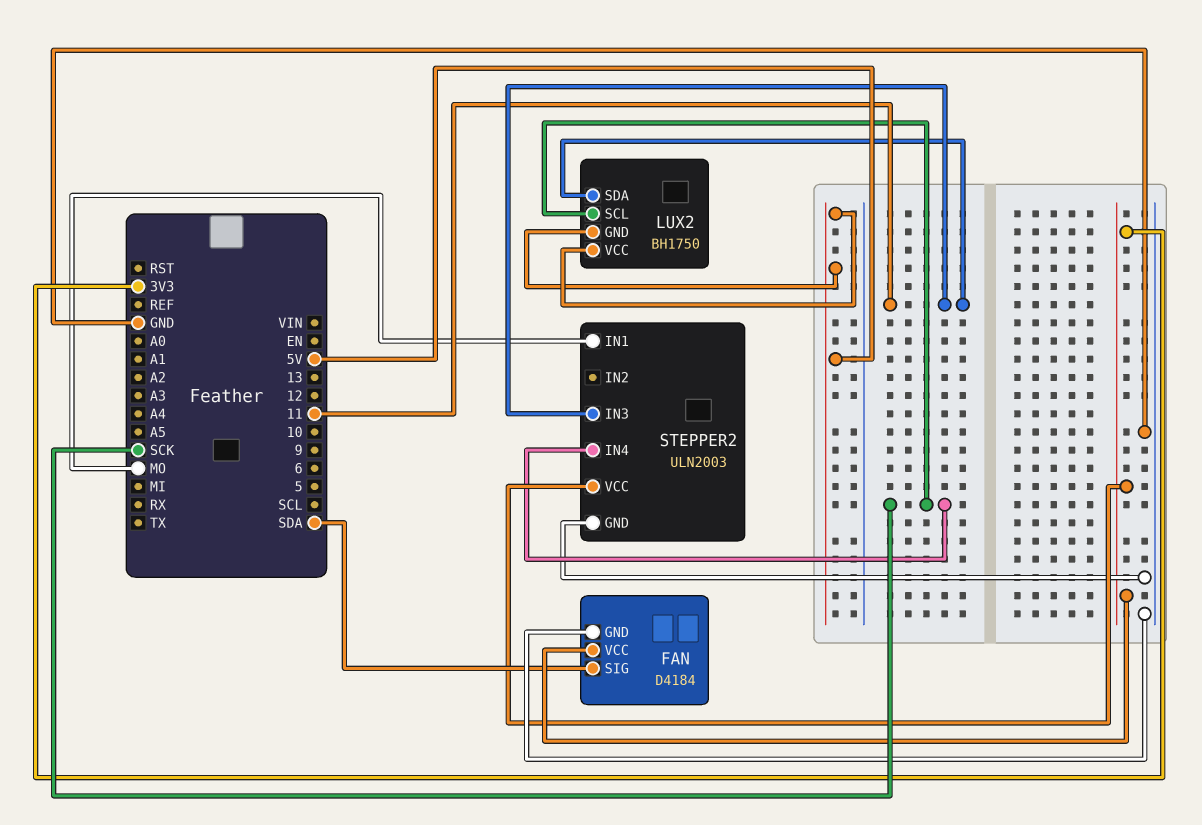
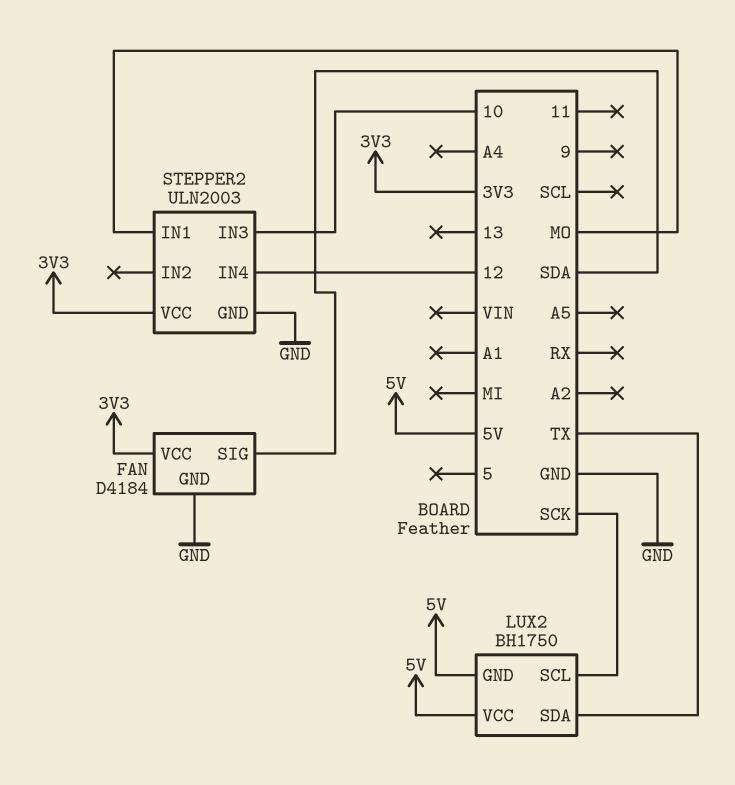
LUX2 pin SDA: 11 -> TX
STEPPER2 pin IN3: 11 -> 10
STEPPER2 pin IN4: SCK -> 12

